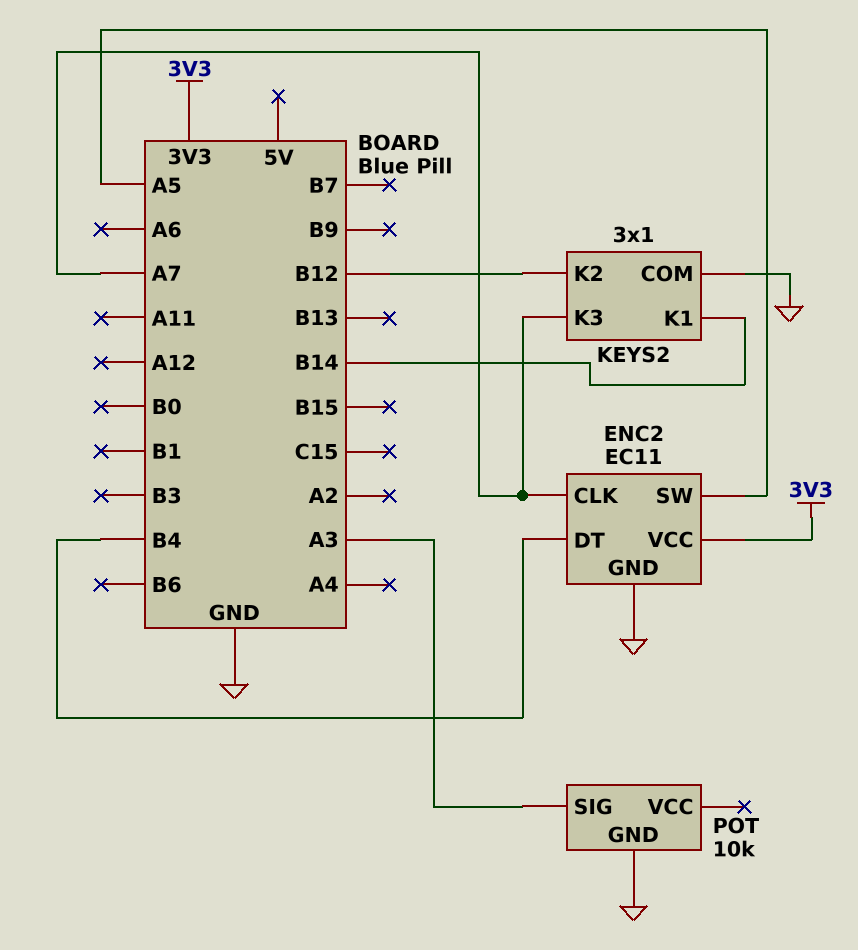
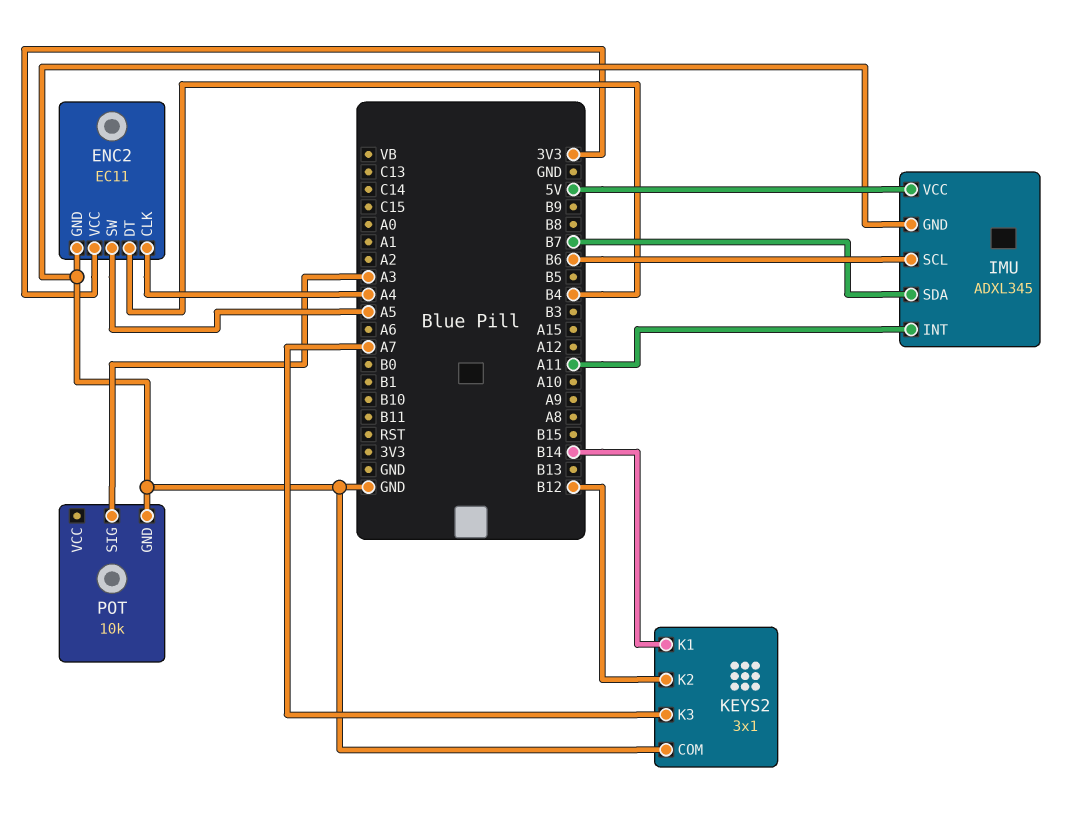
ENC2 pin CLK: A7 -> A4
IMU: none -> ADXL345
IMU pin GND: none -> GND
IMU pin INT: none -> A11
IMU pin SCL: none -> B6
IMU pin SDA: none -> B7
IMU pin VCC: none -> 5V

